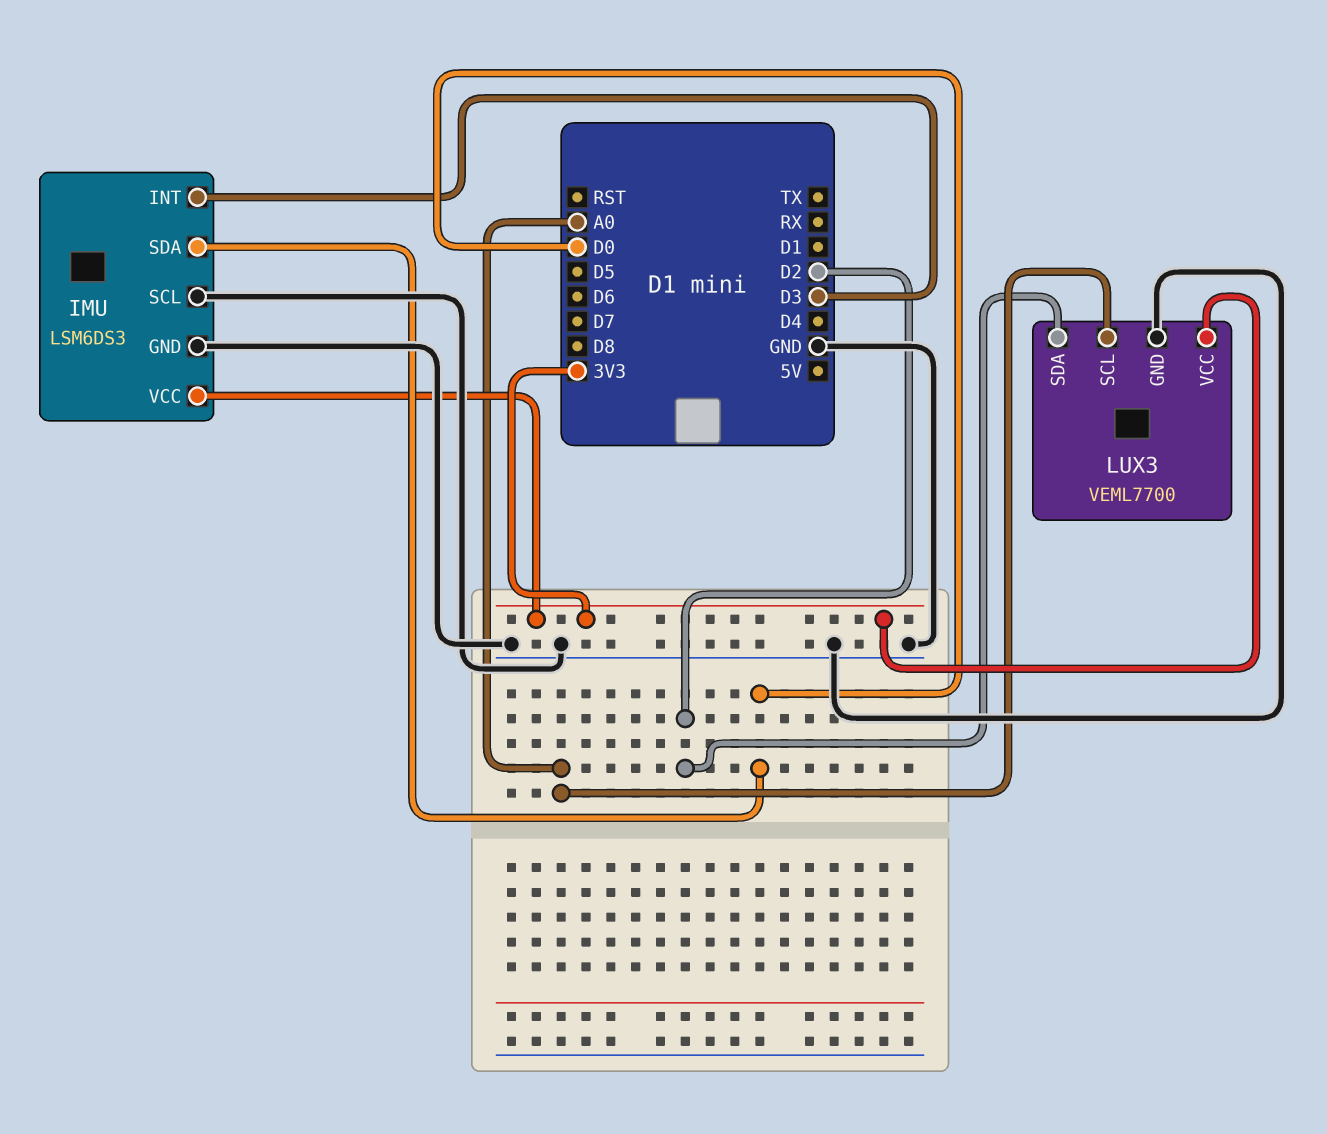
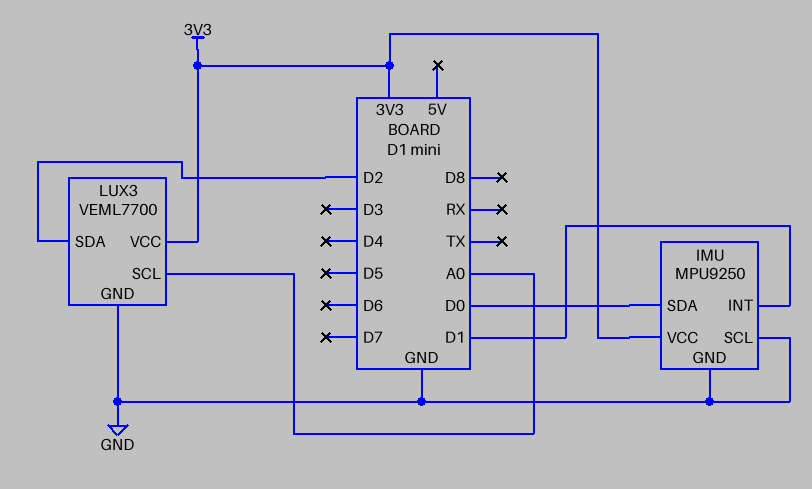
IMU: LSM6DS3 -> MPU9250
IMU pin INT: D3 -> D1

